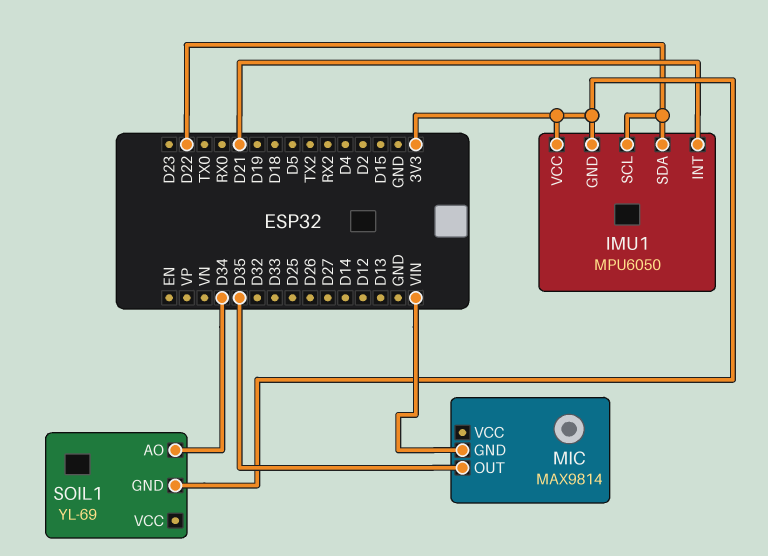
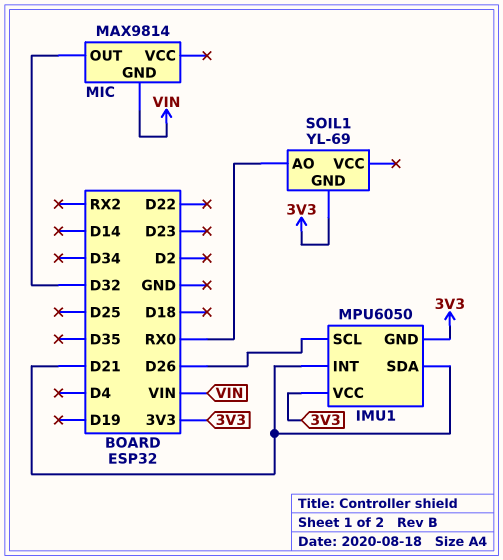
IMU1 pin SCL: D22 -> D26
IMU1 pin SDA: D22 -> D21
MIC pin OUT: D35 -> D32
SOIL1 pin AO: D34 -> RX0

